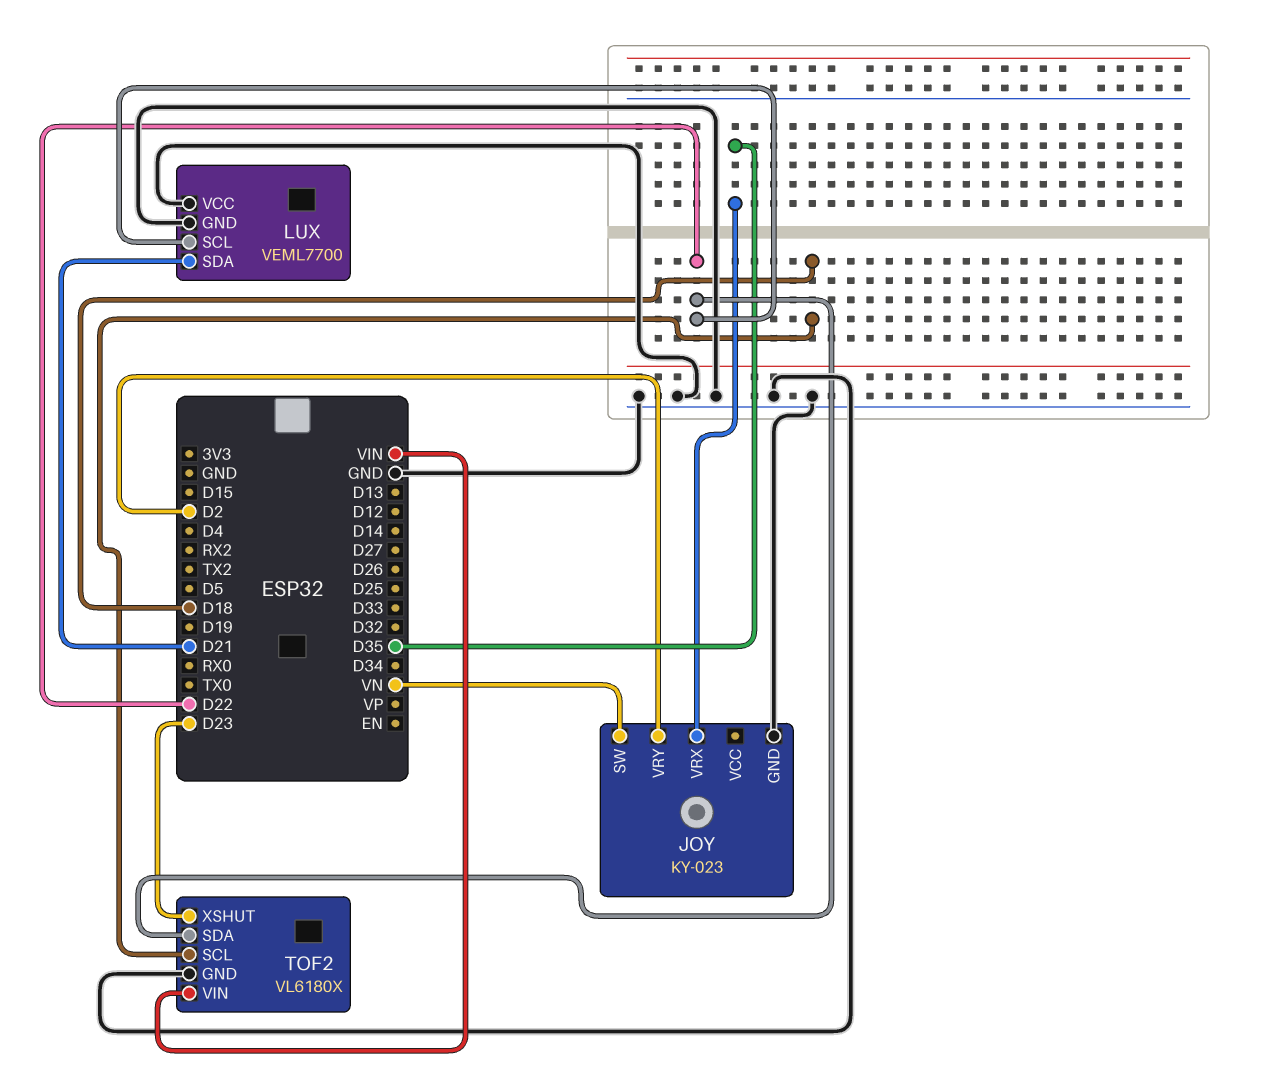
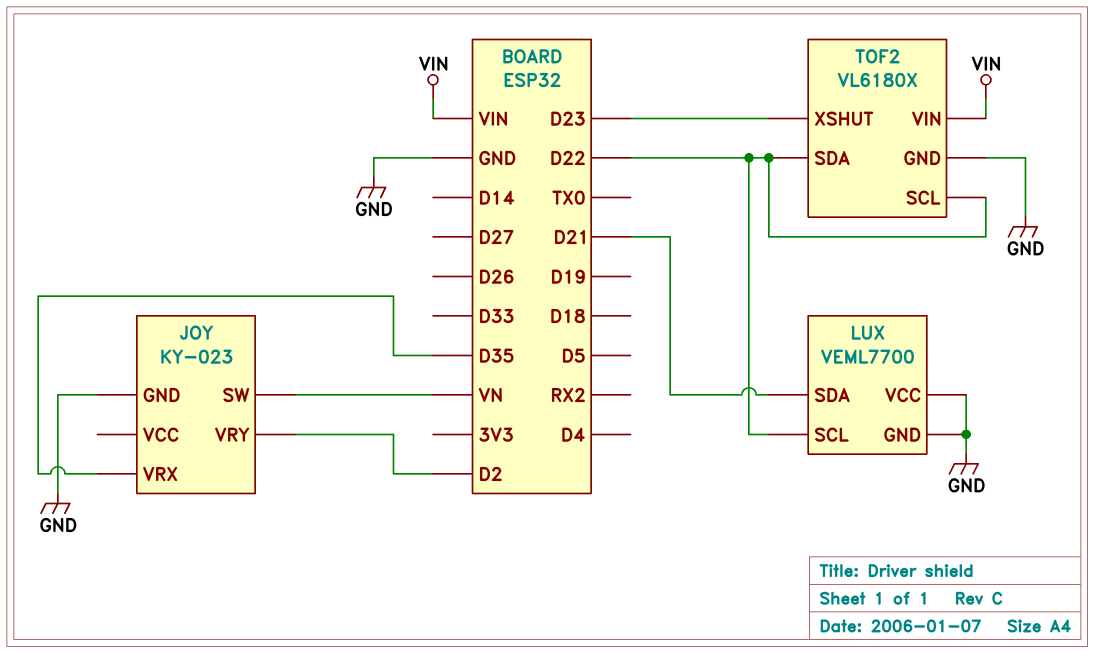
TOF2 pin SCL: D18 -> D22

